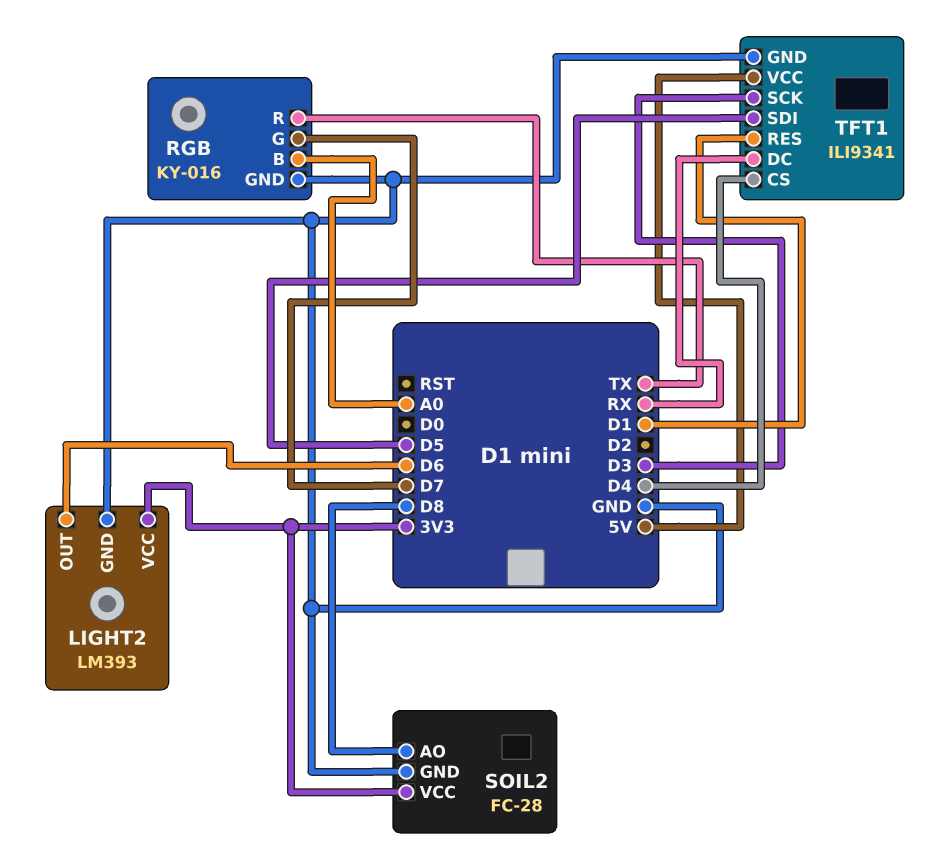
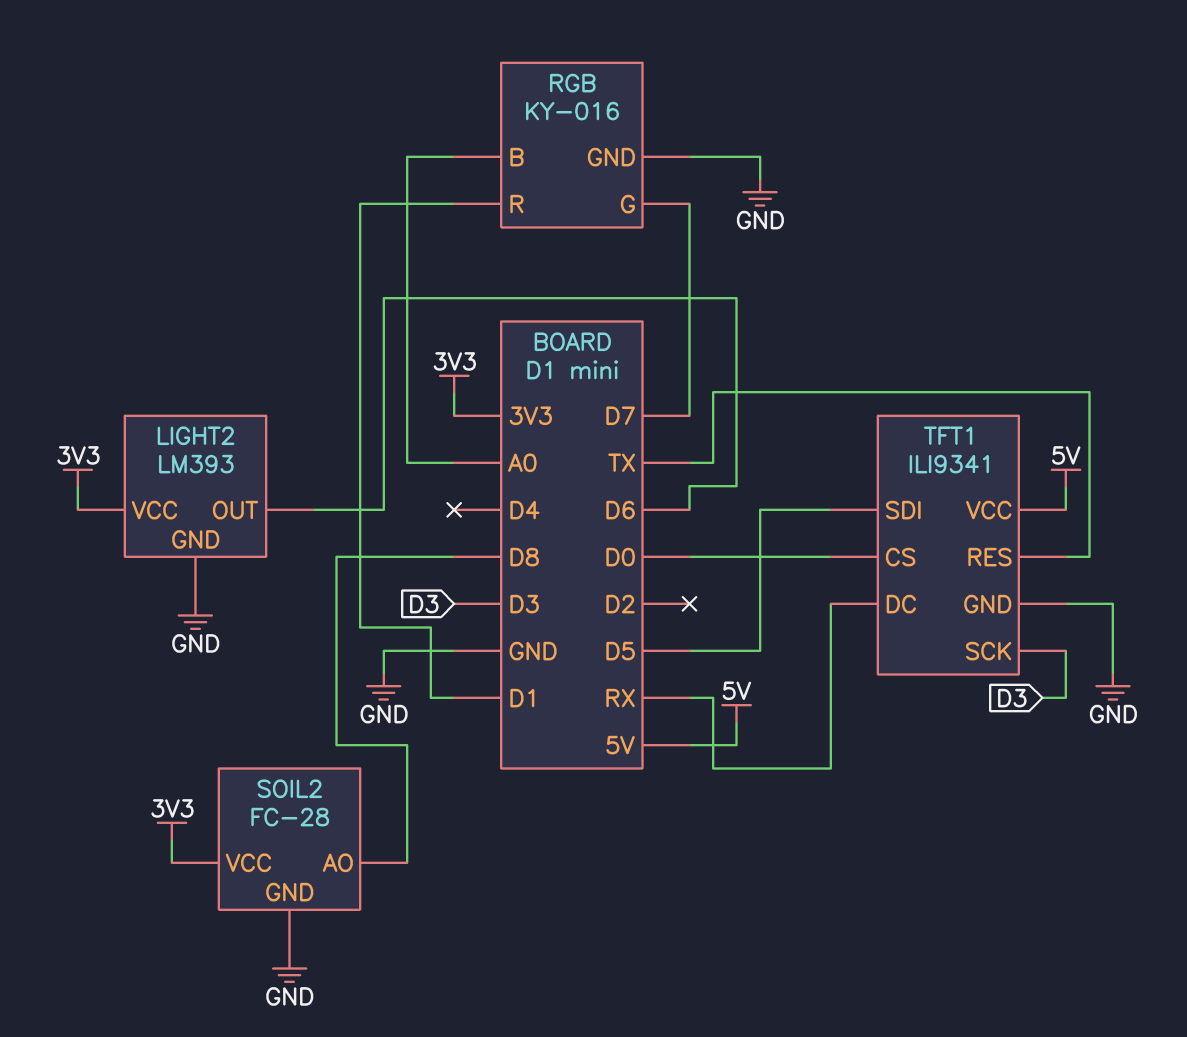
RGB pin R: TX -> D1
TFT1 pin CS: D4 -> D0
TFT1 pin RES: D1 -> TX

